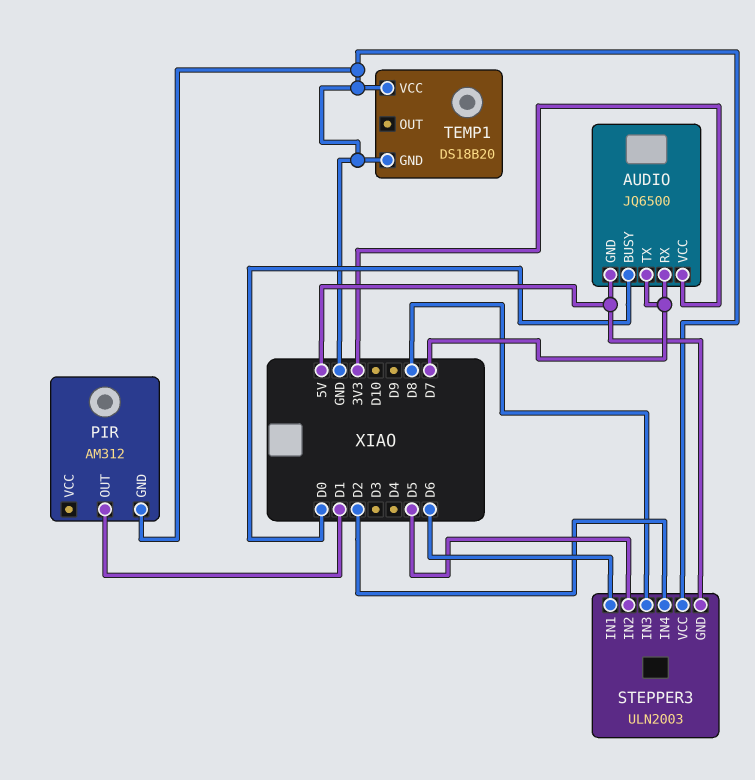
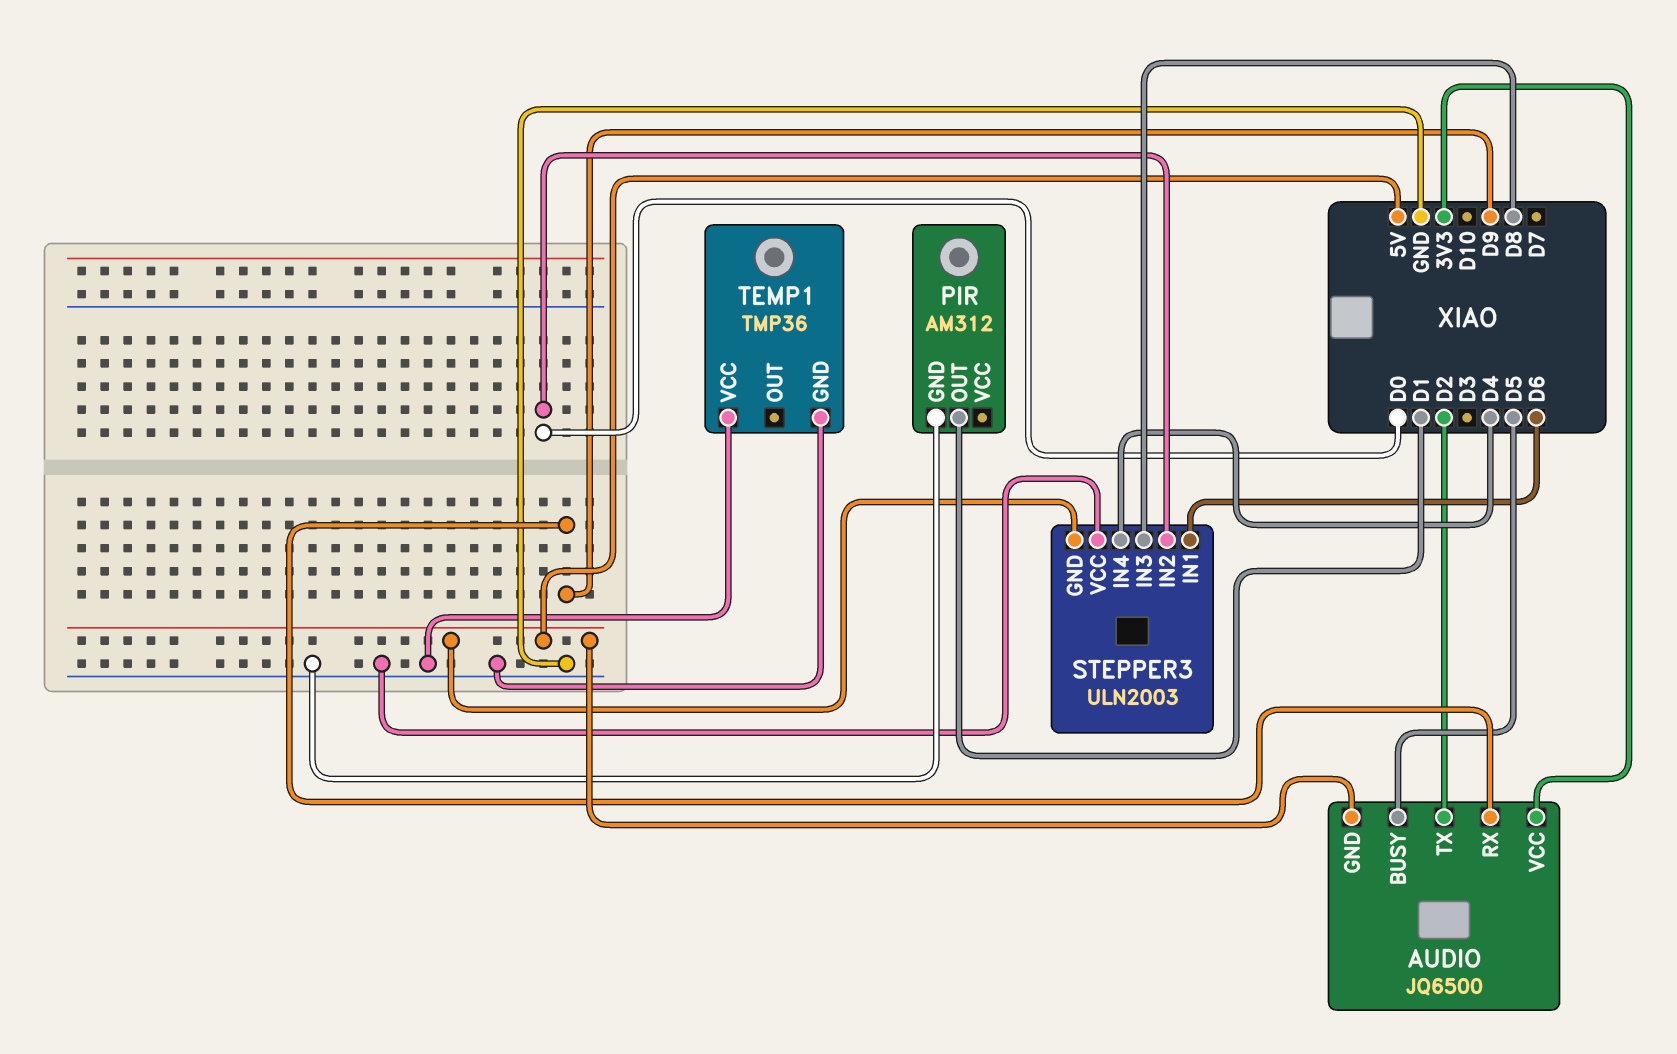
AUDIO pin BUSY: D0 -> D5
AUDIO pin RX: D7 -> D9
AUDIO pin TX: D7 -> D2
STEPPER3 pin IN2: D5 -> D0
STEPPER3 pin IN4: D2 -> D4
TEMP1: DS18B20 -> TMP36

